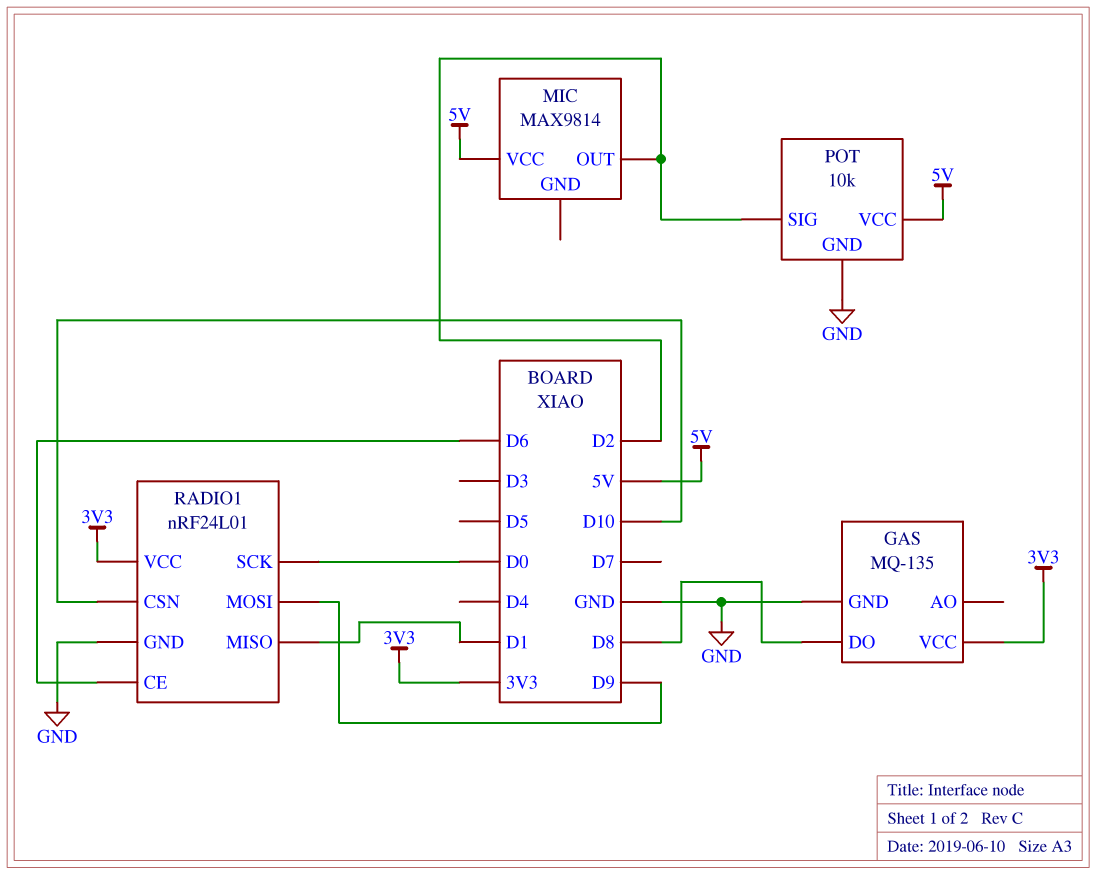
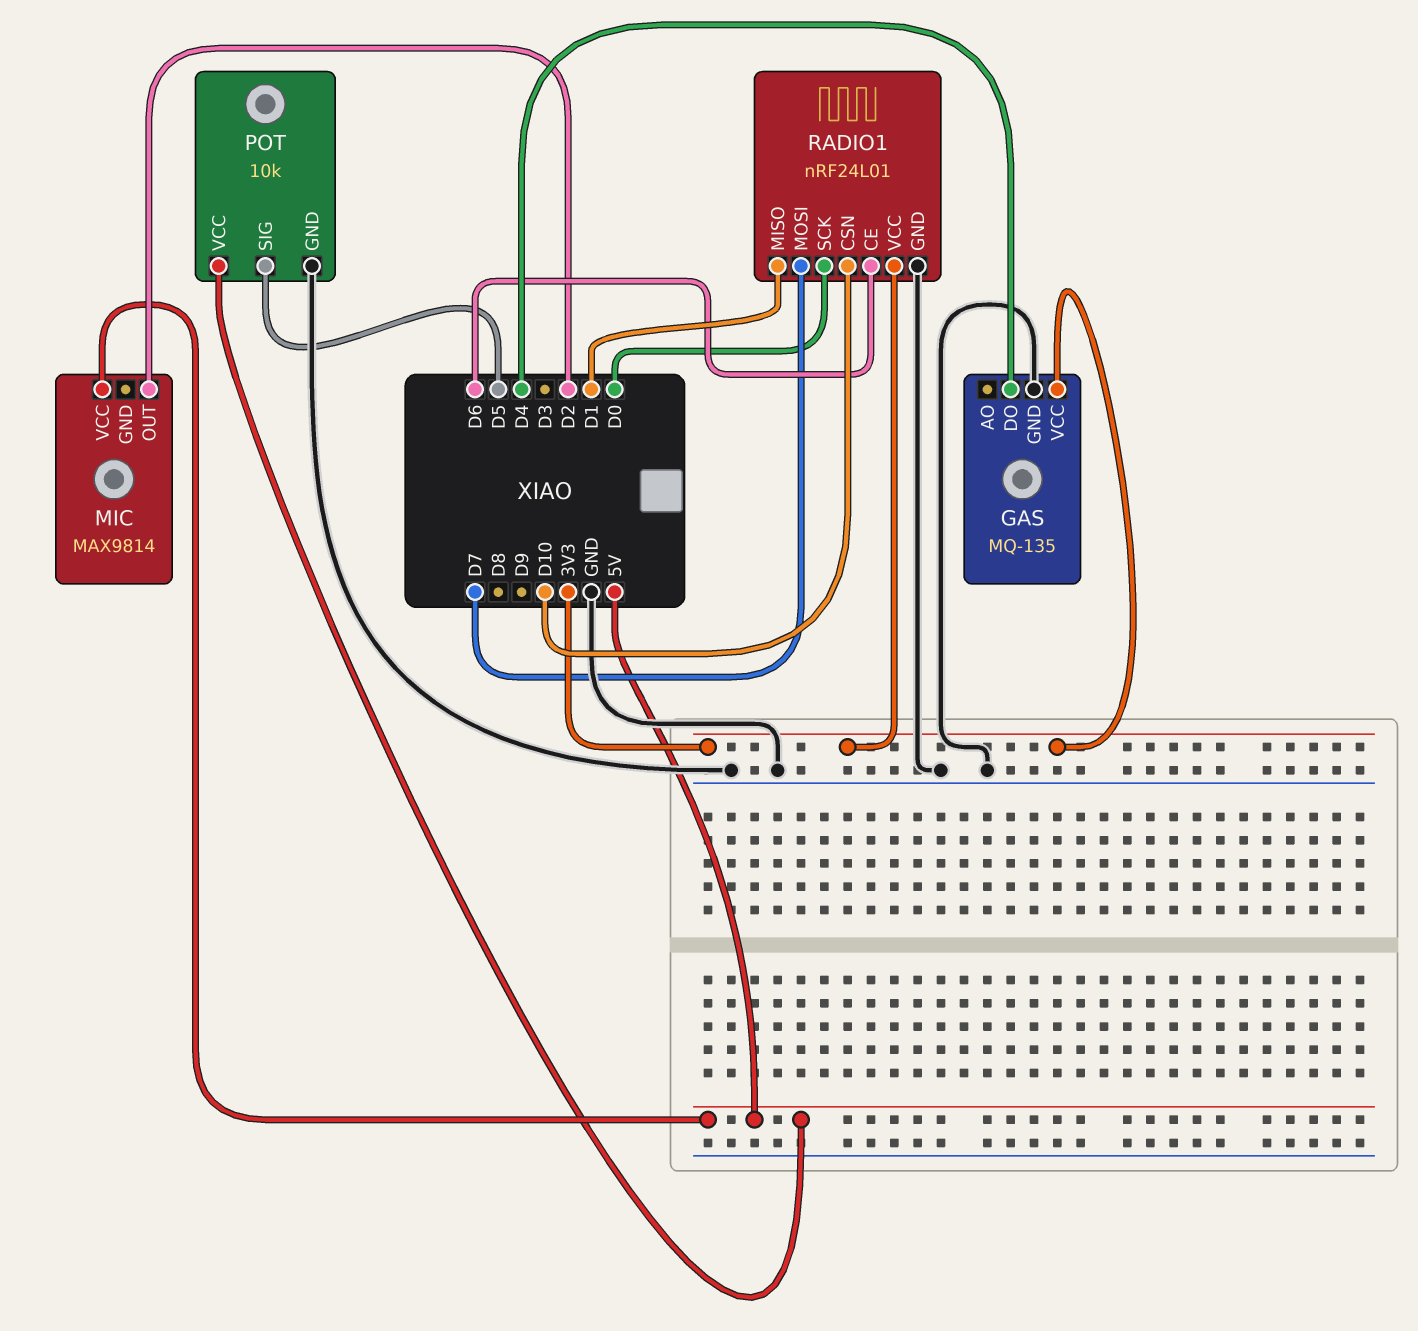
GAS pin DO: D8 -> D4
POT pin SIG: D2 -> D5
RADIO1 pin MOSI: D9 -> D7

